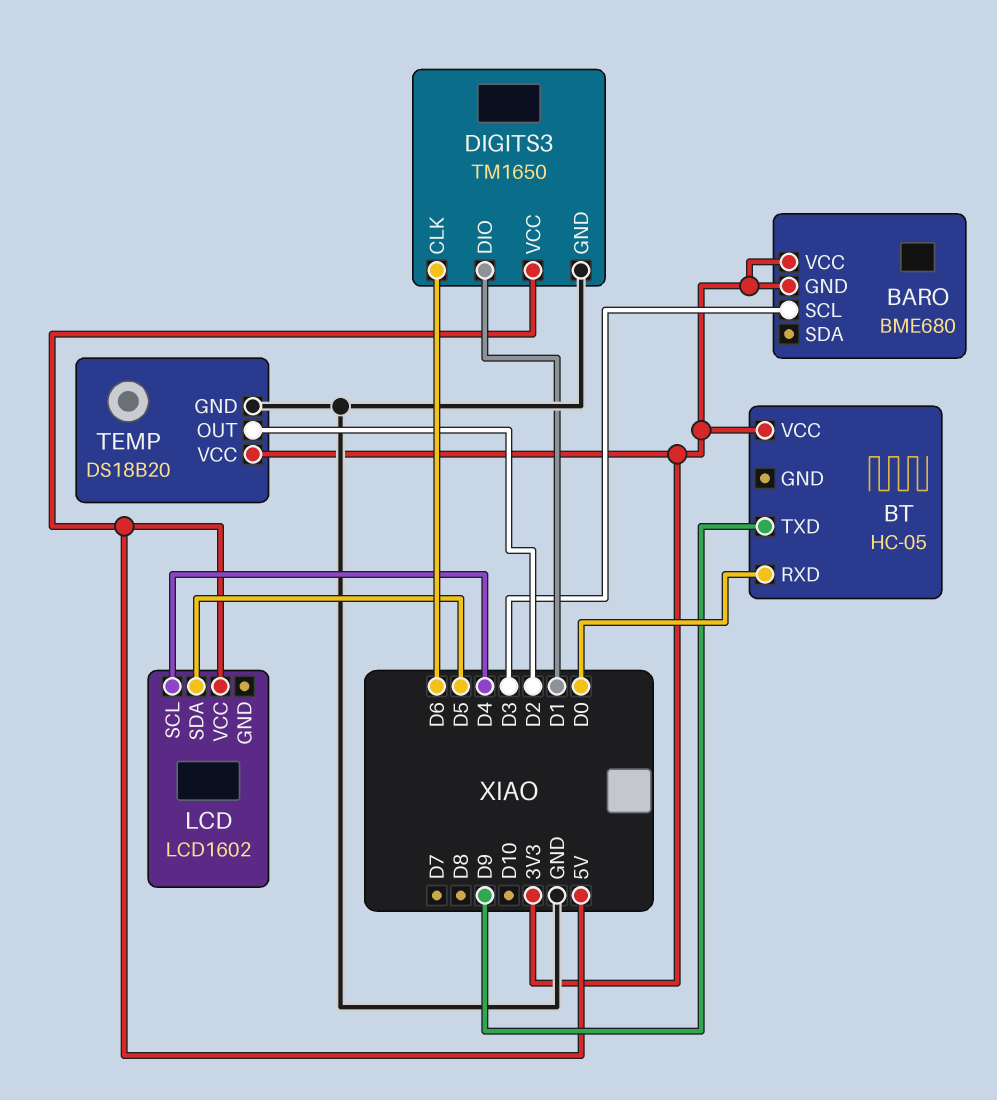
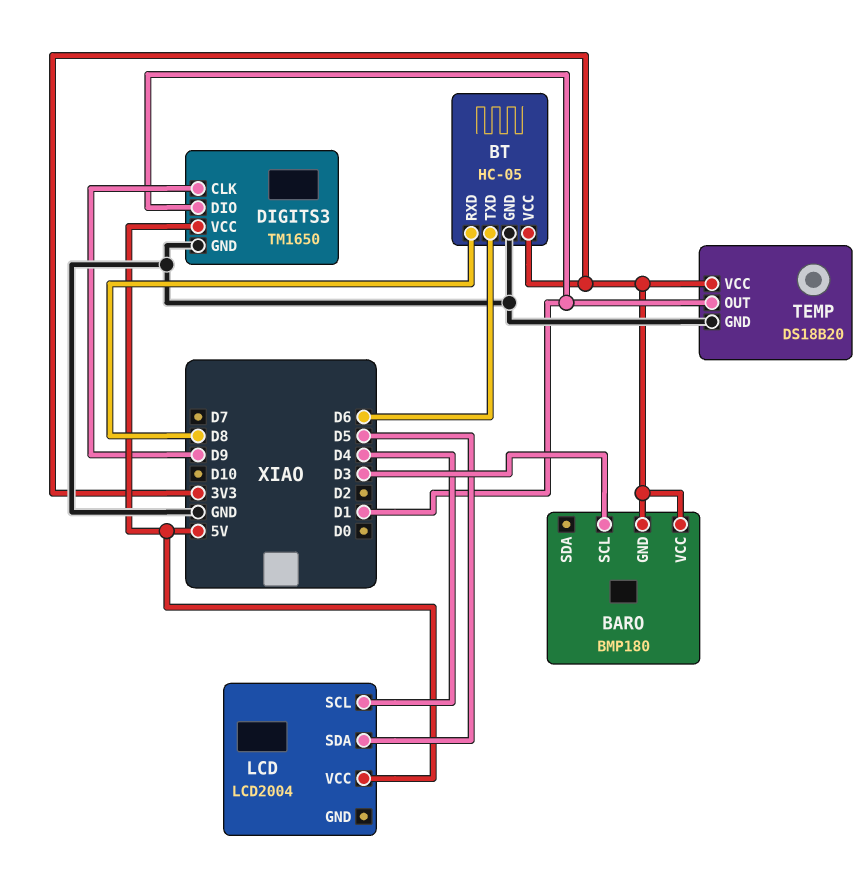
BARO: BME680 -> BMP180
BT pin GND: none -> GND
BT pin RXD: D0 -> D8
BT pin TXD: D9 -> D6
DIGITS3 pin CLK: D6 -> D9
LCD: LCD1602 -> LCD2004
TEMP pin OUT: D2 -> D1

